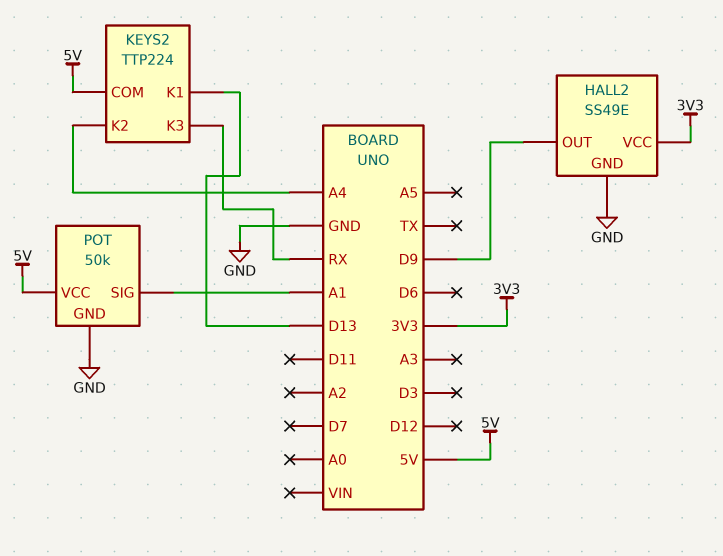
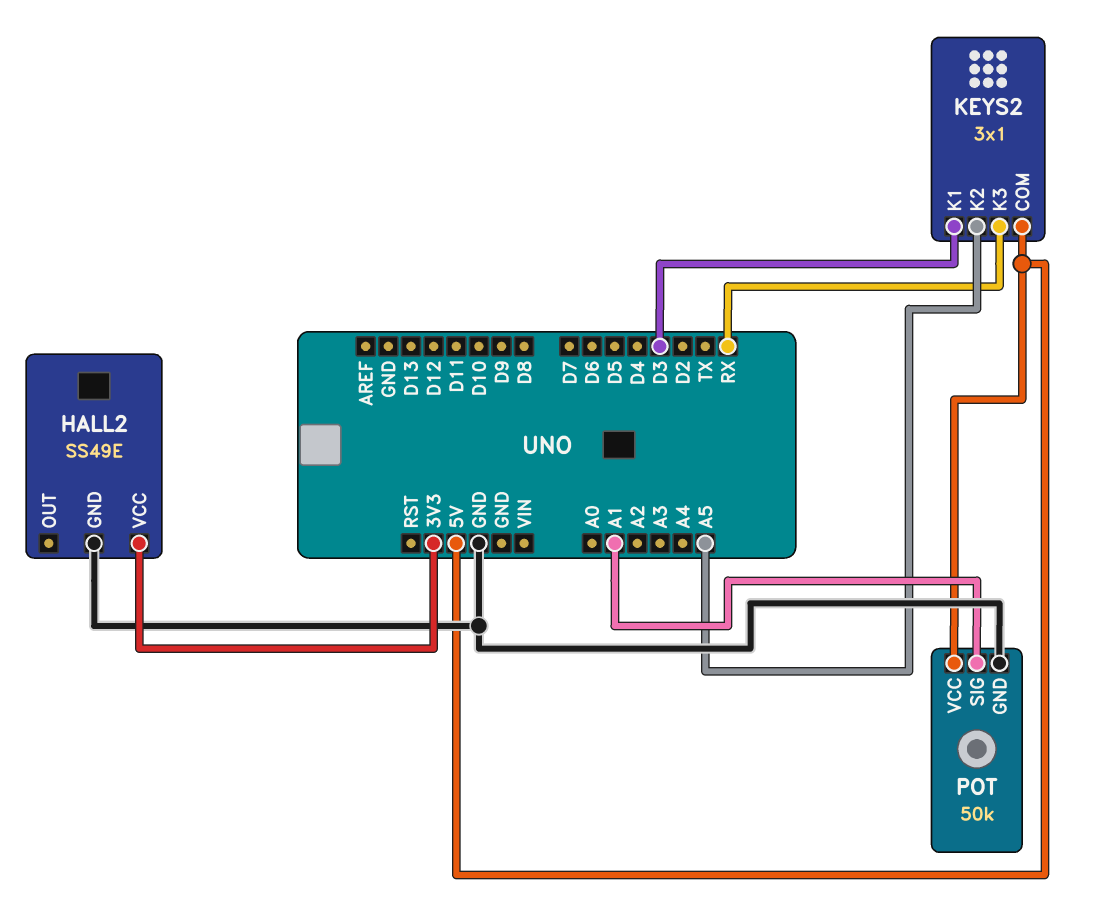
HALL2 pin OUT: D9 -> none
KEYS2: TTP224 -> 3x1
KEYS2 pin K1: D13 -> D3
KEYS2 pin K2: A4 -> A5

